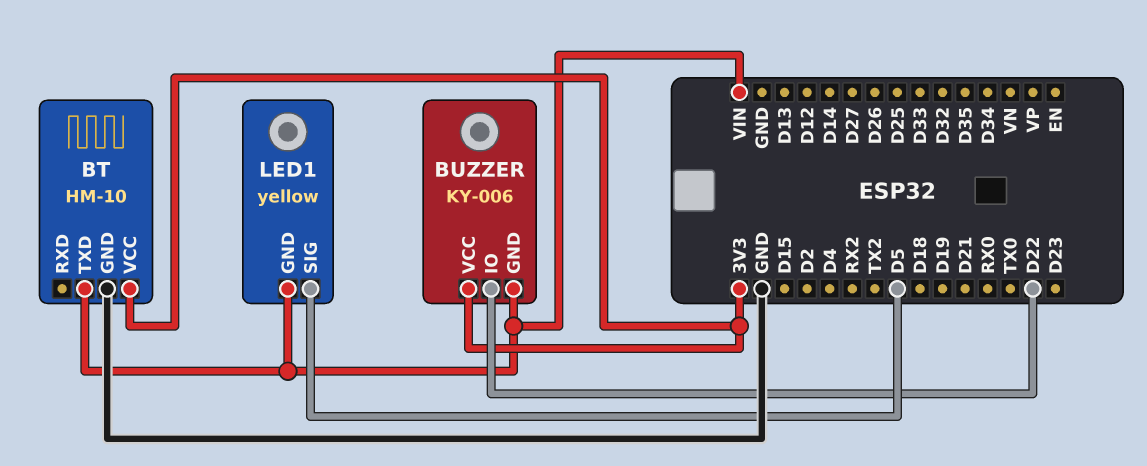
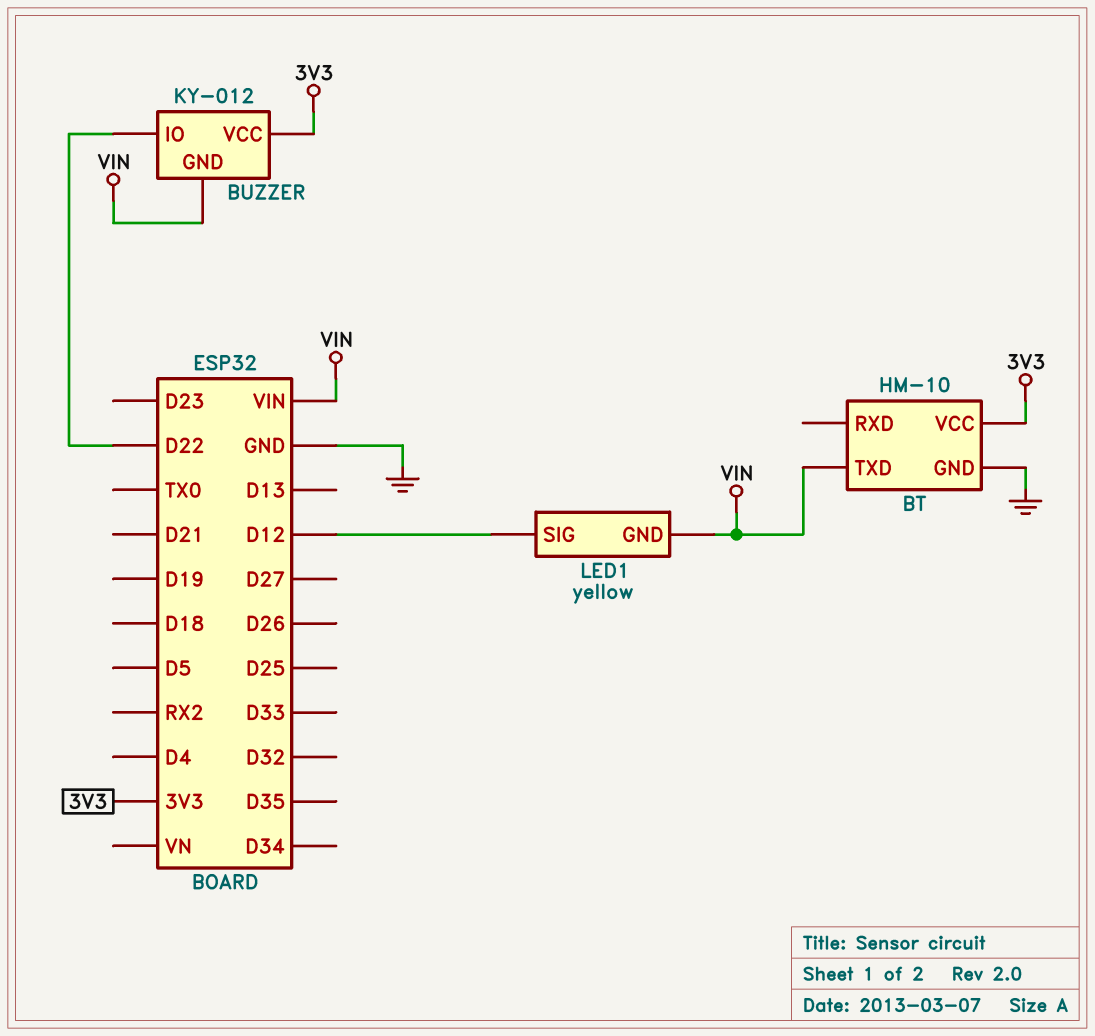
BUZZER: KY-006 -> KY-012
LED1 pin SIG: D5 -> D12

